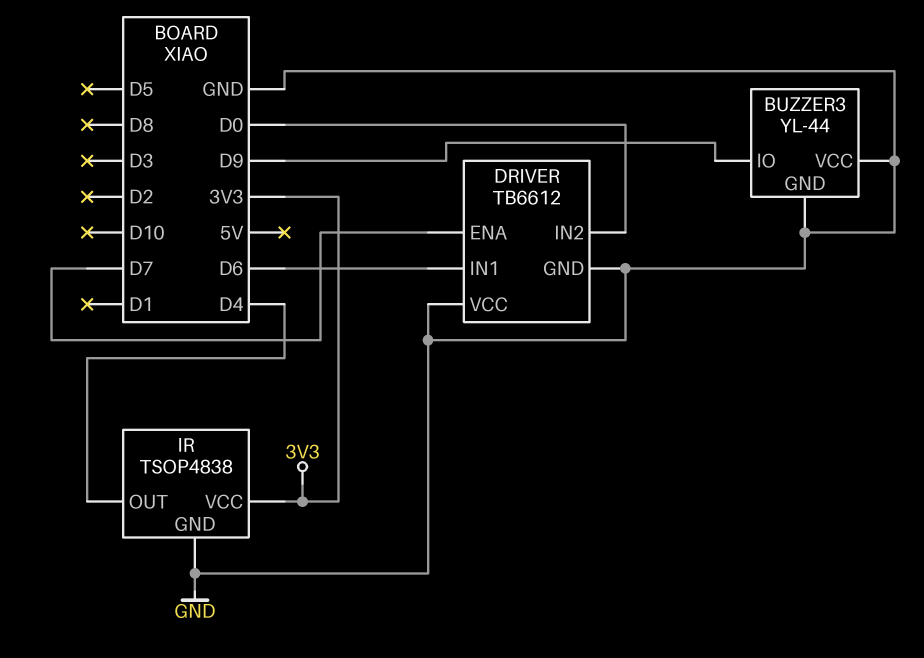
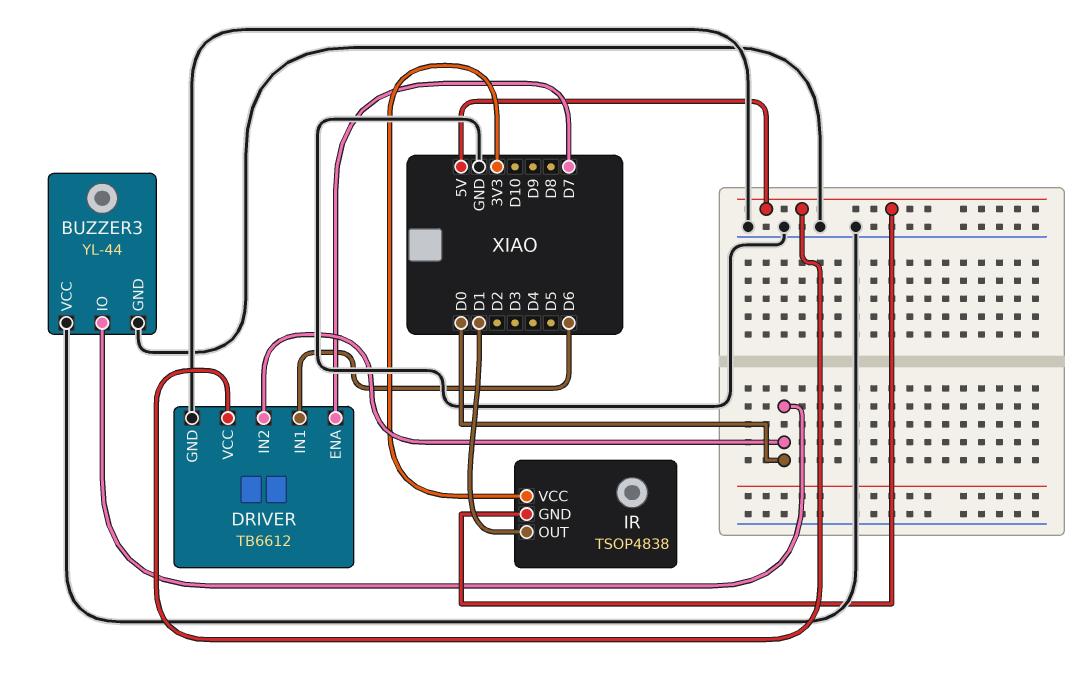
BUZZER3 pin IO: D9 -> D0
DRIVER pin VCC: GND -> 5V
IR pin GND: GND -> 5V
IR pin OUT: D4 -> D1

